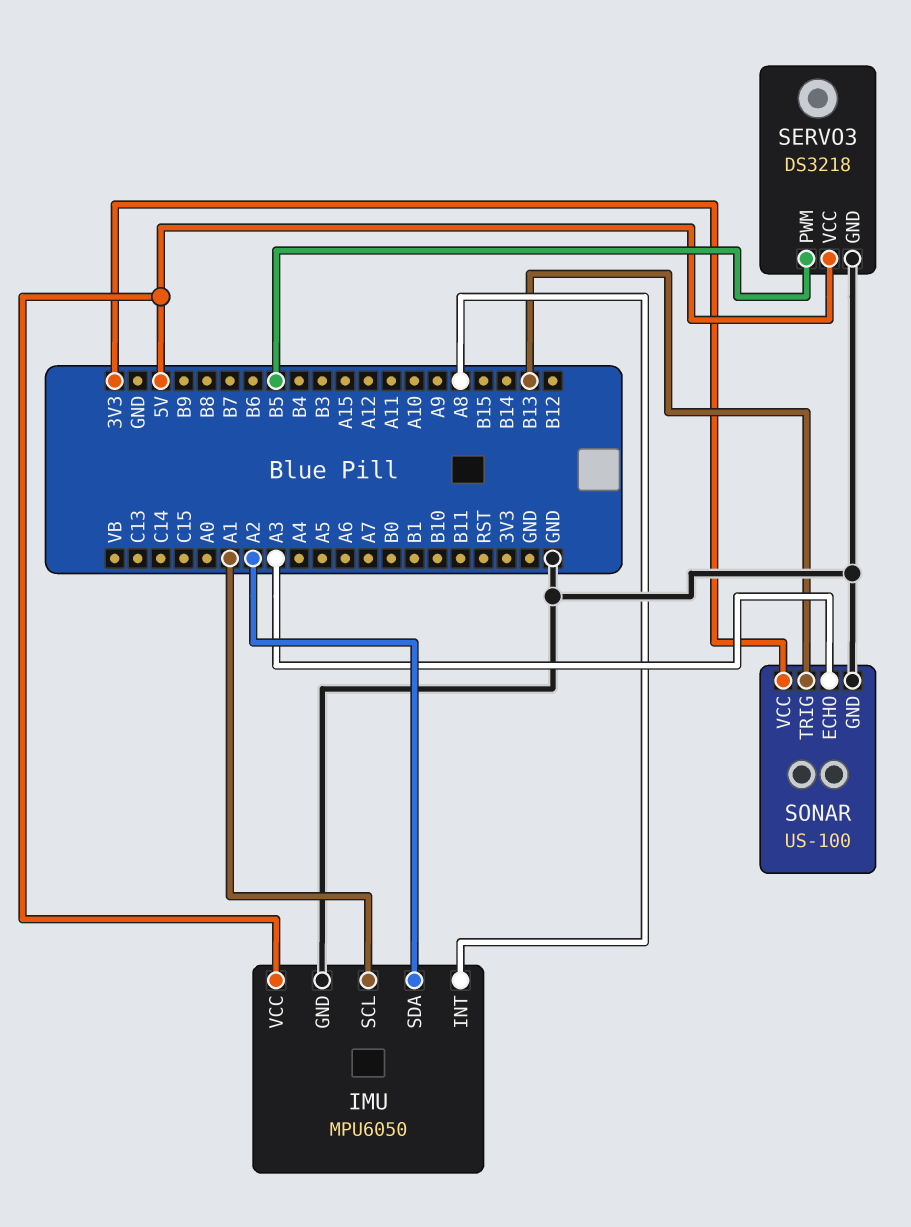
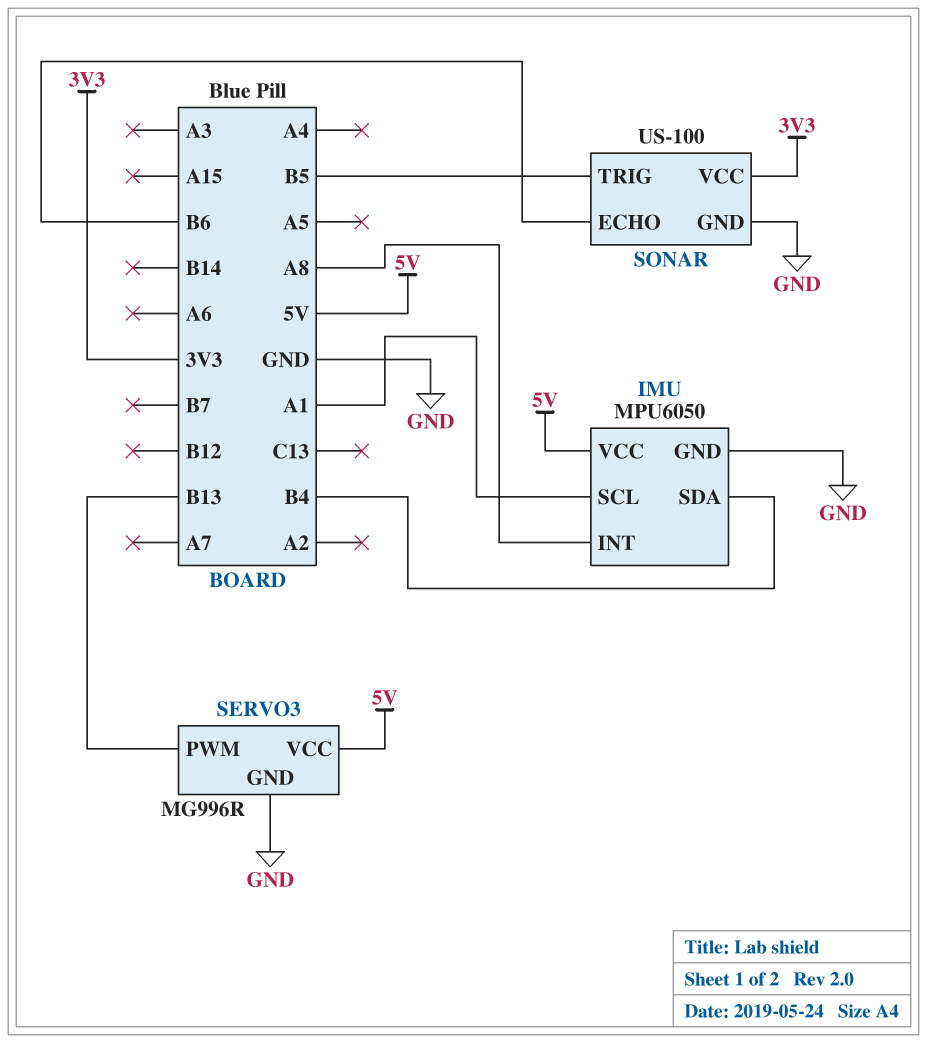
IMU pin SDA: A2 -> B4
SERVO3: DS3218 -> MG996R
SERVO3 pin PWM: B5 -> B13
SONAR pin ECHO: A3 -> B6
SONAR pin TRIG: B13 -> B5

